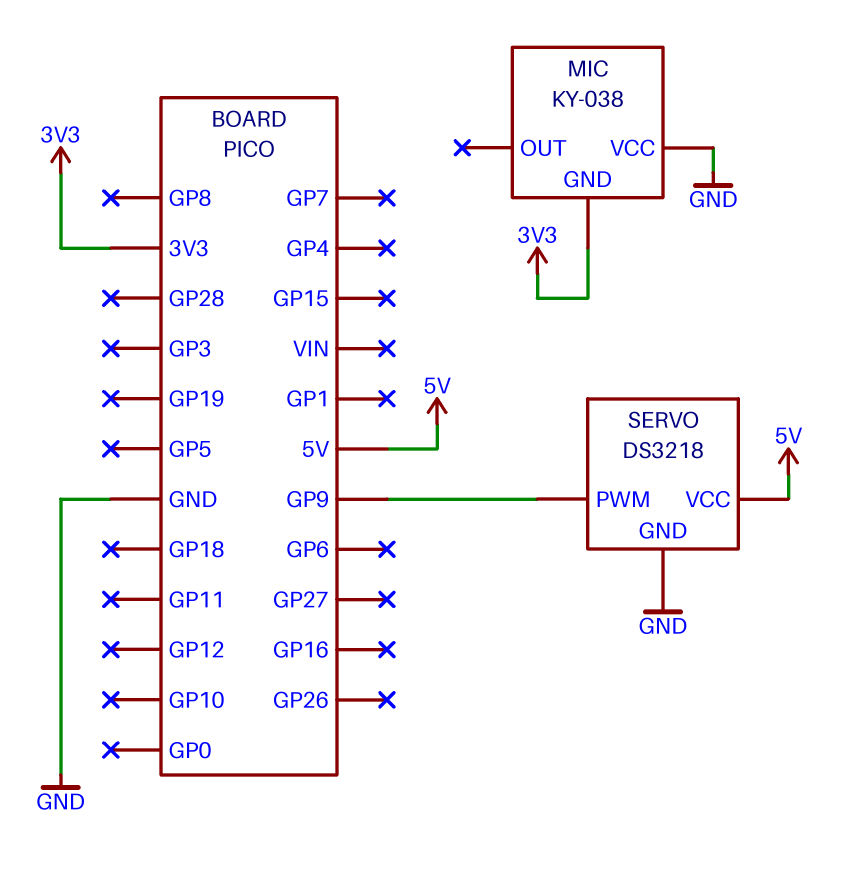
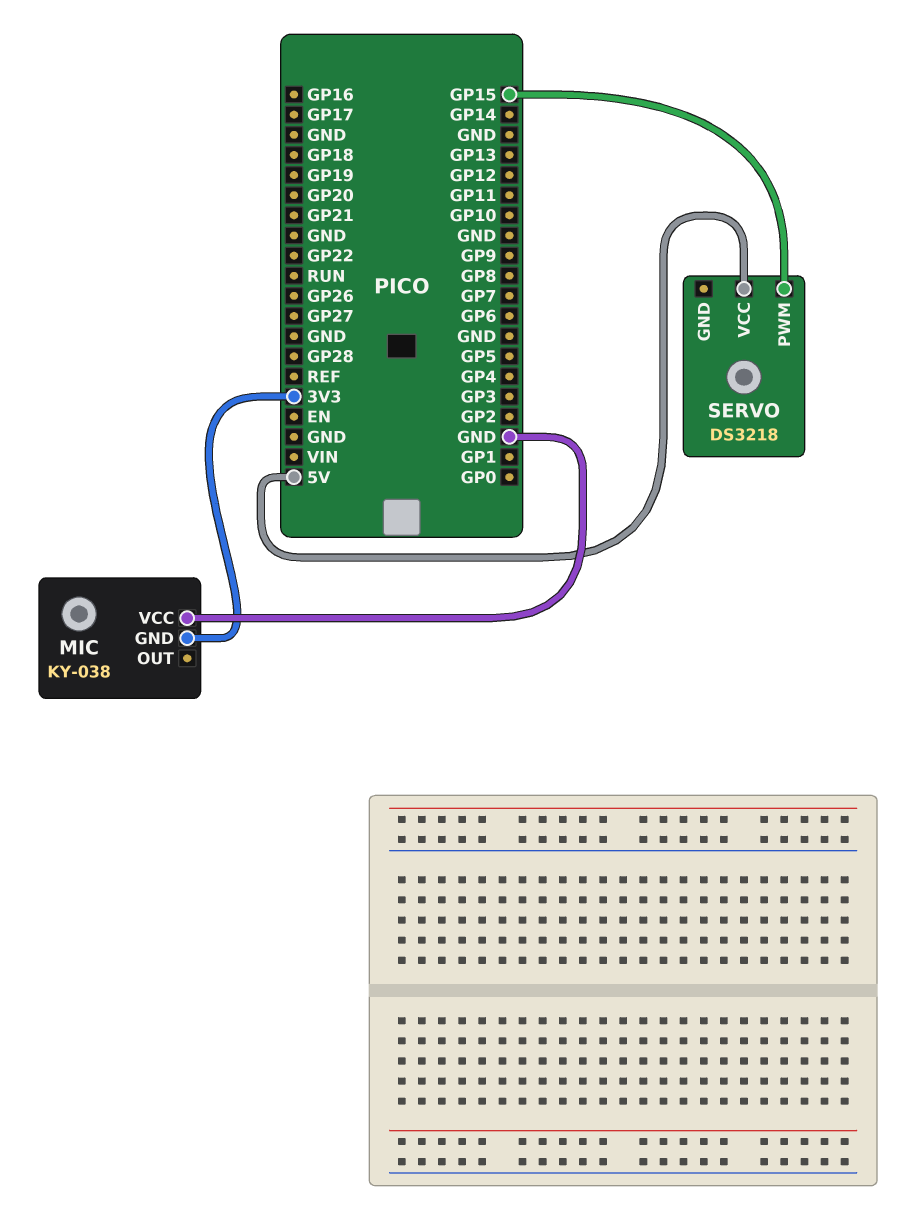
SERVO pin GND: GND -> none
SERVO pin PWM: GP9 -> GP15

